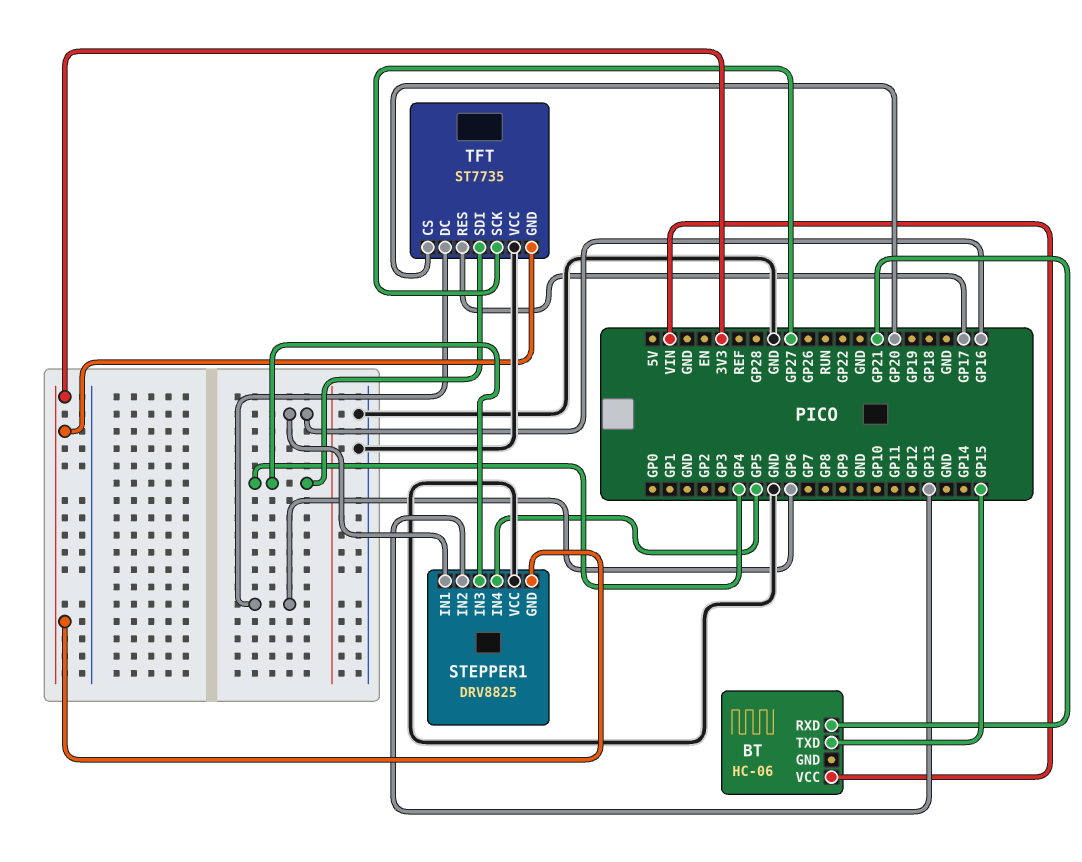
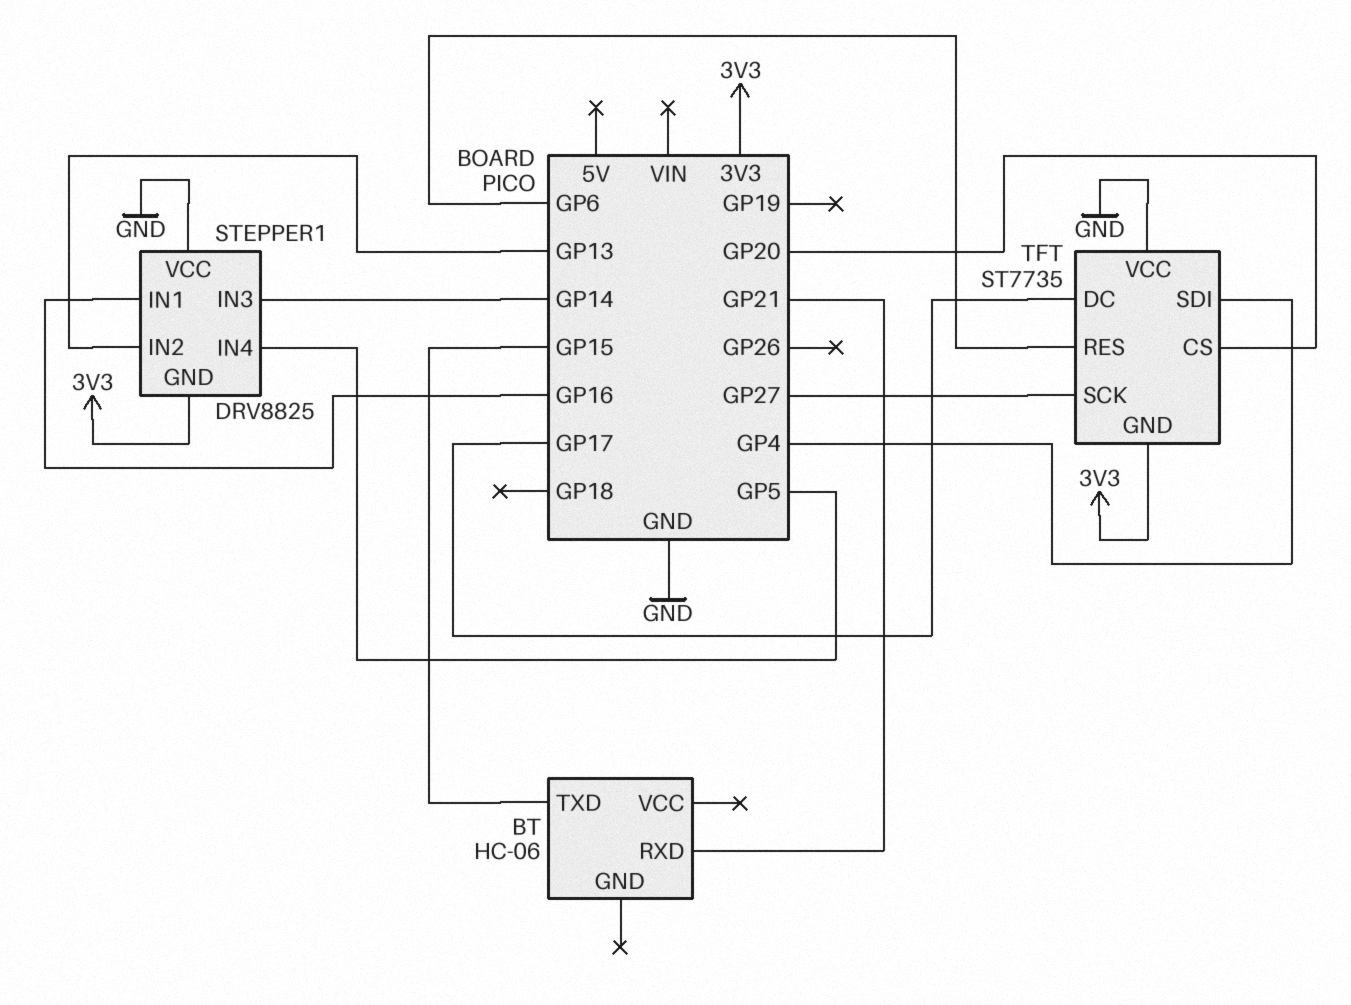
BT pin VCC: VIN -> none
STEPPER1 pin IN3: GP4 -> GP14
TFT pin DC: GP6 -> GP17
TFT pin RES: GP17 -> GP6

